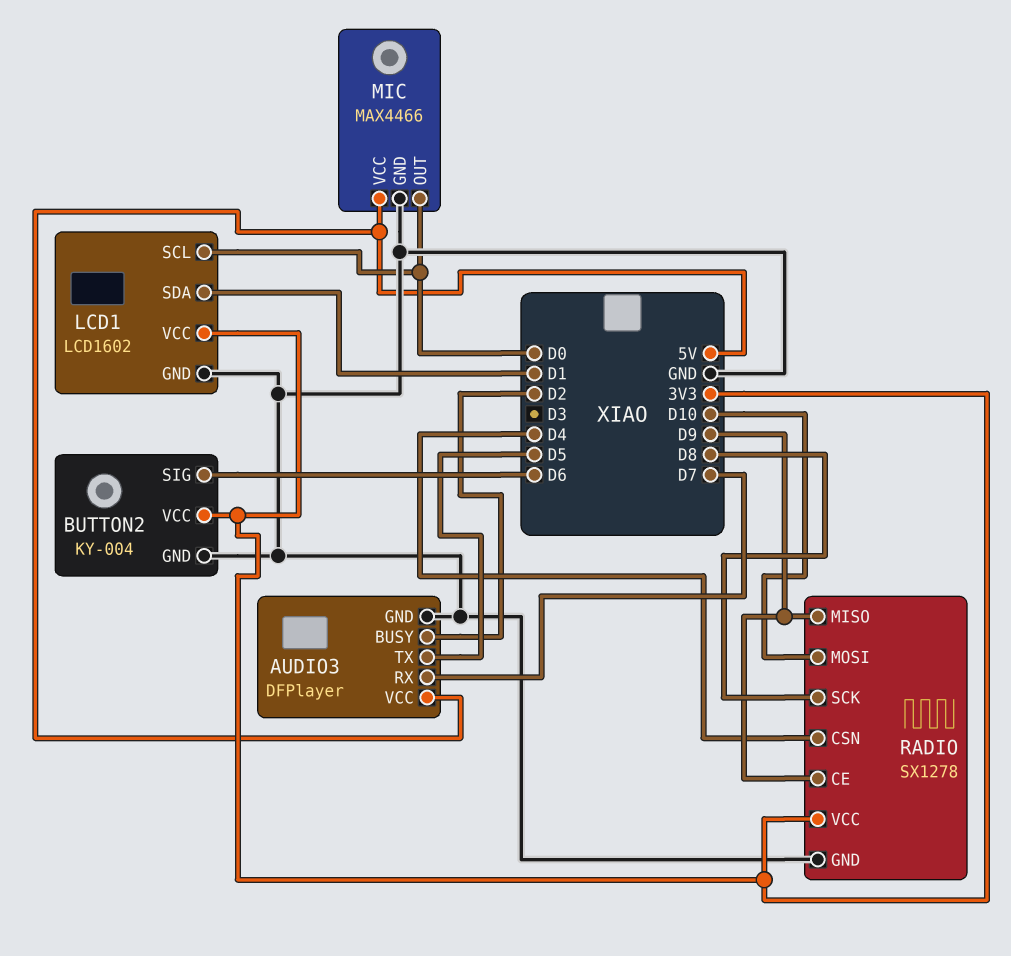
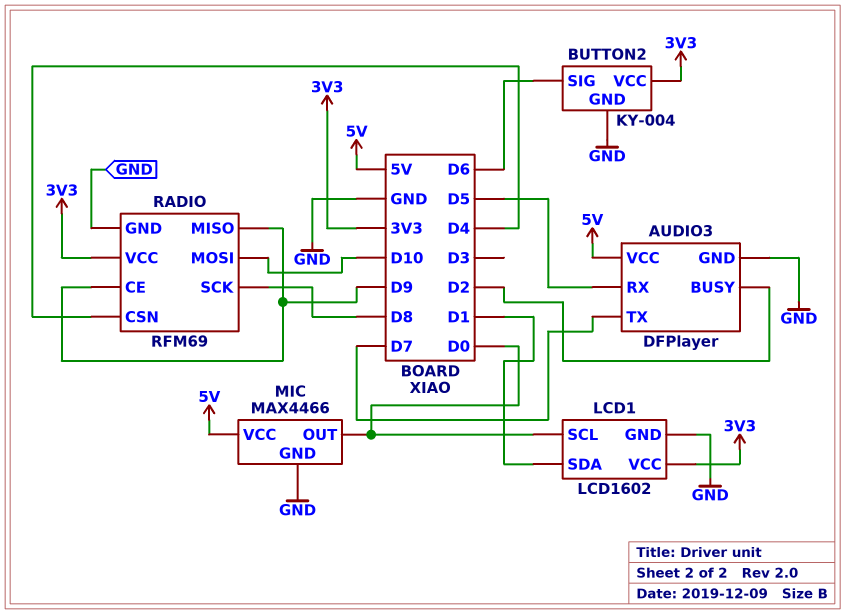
AUDIO3 pin RX: D7 -> D5
AUDIO3 pin TX: D5 -> D7
RADIO: SX1278 -> RFM69

